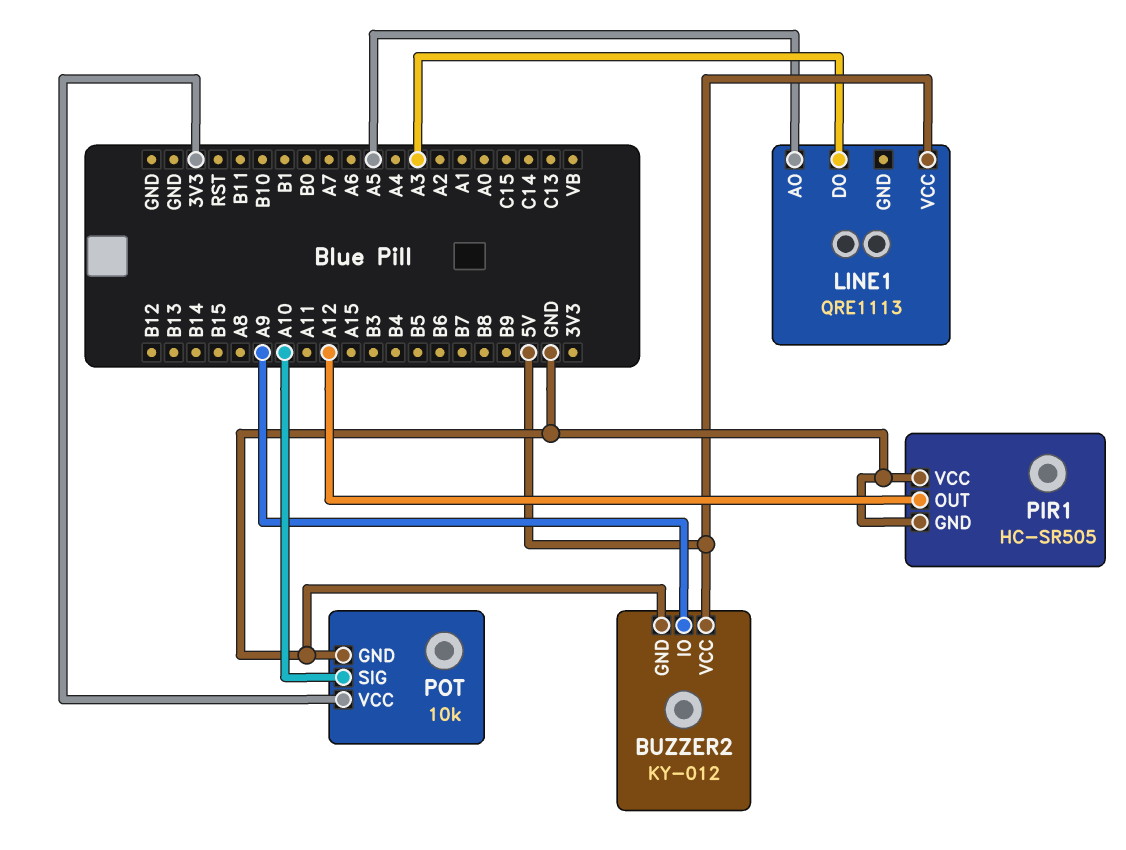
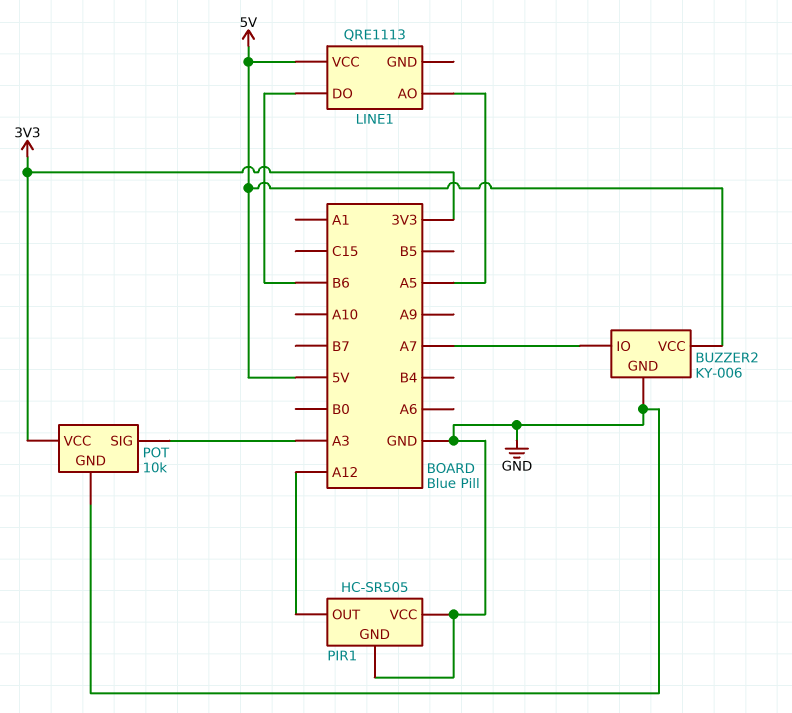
BUZZER2: KY-012 -> KY-006
BUZZER2 pin IO: A9 -> A7
LINE1 pin DO: A3 -> B6
POT pin SIG: A10 -> A3

